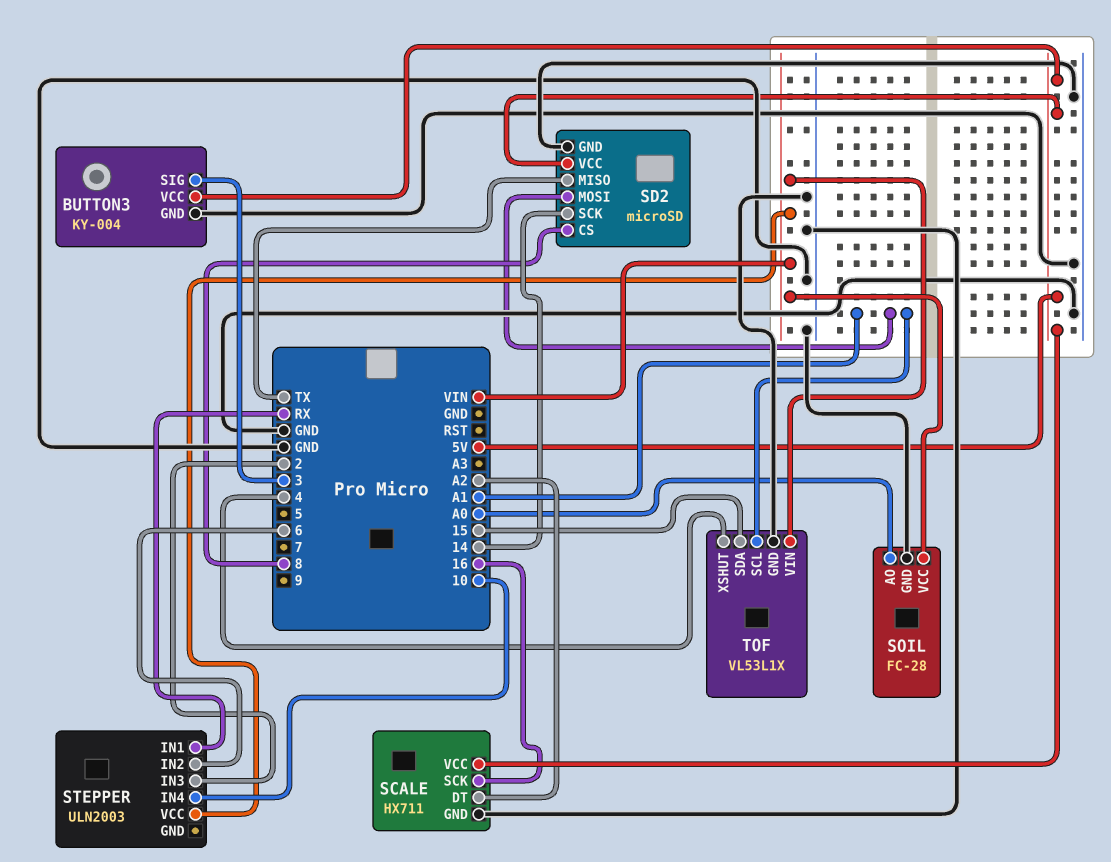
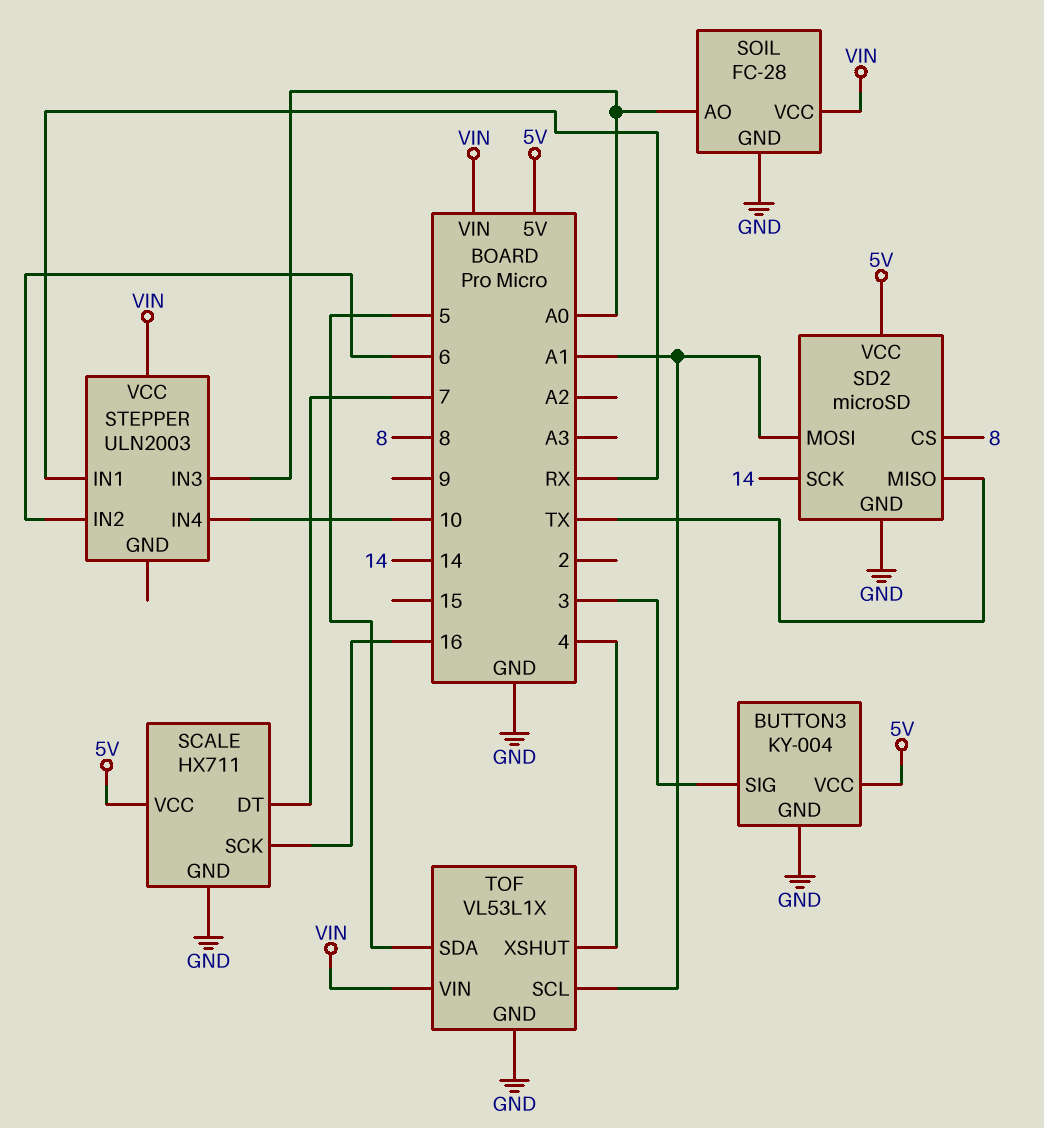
SCALE pin DT: A2 -> 7
STEPPER pin IN3: 2 -> A0
TOF pin SDA: 15 -> 5

